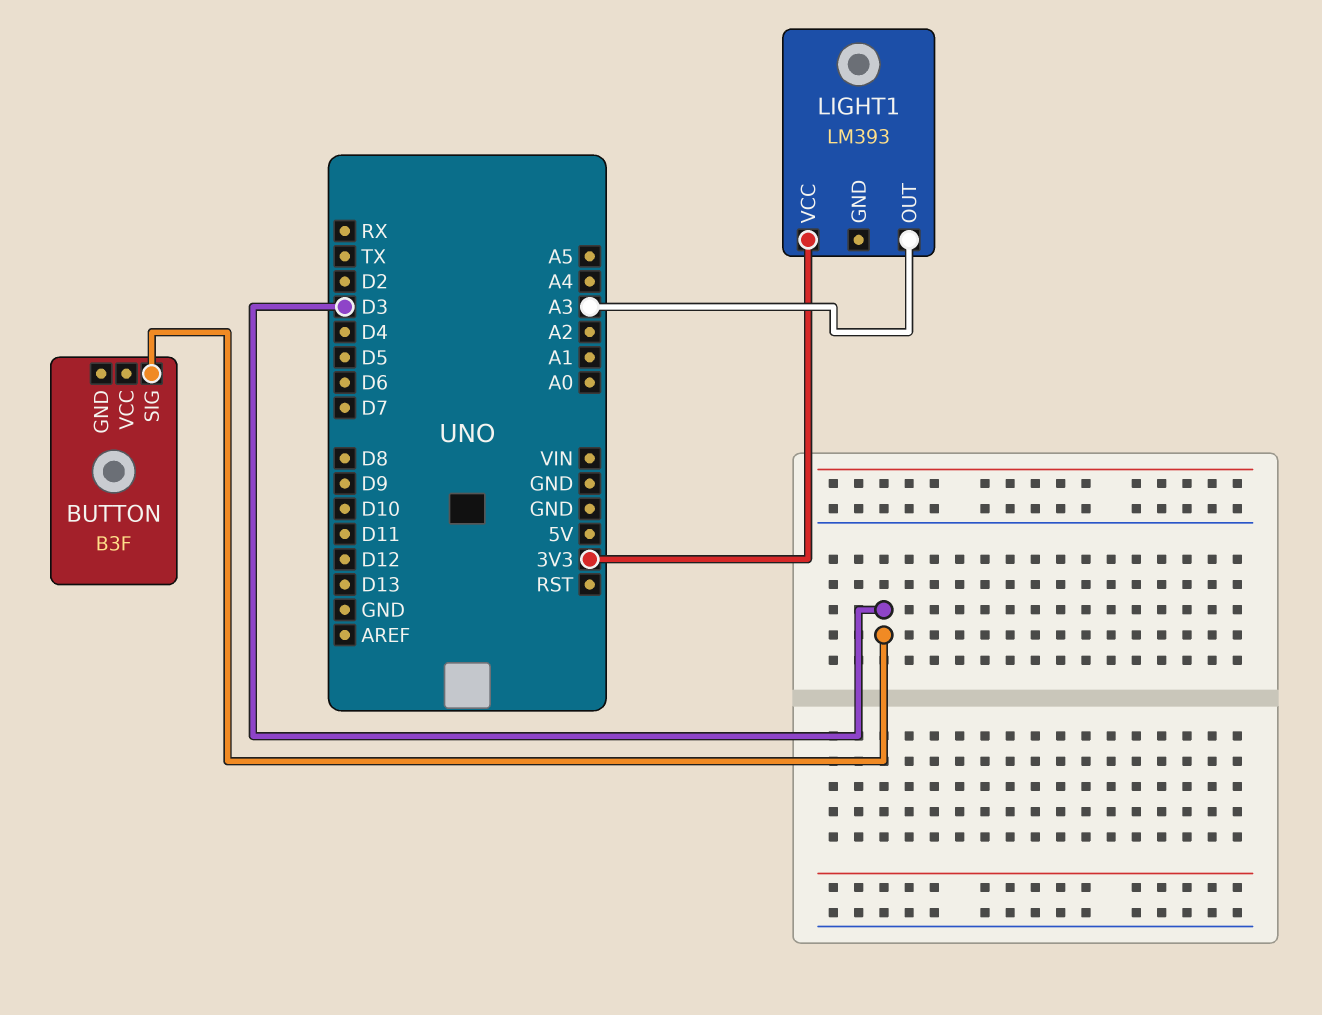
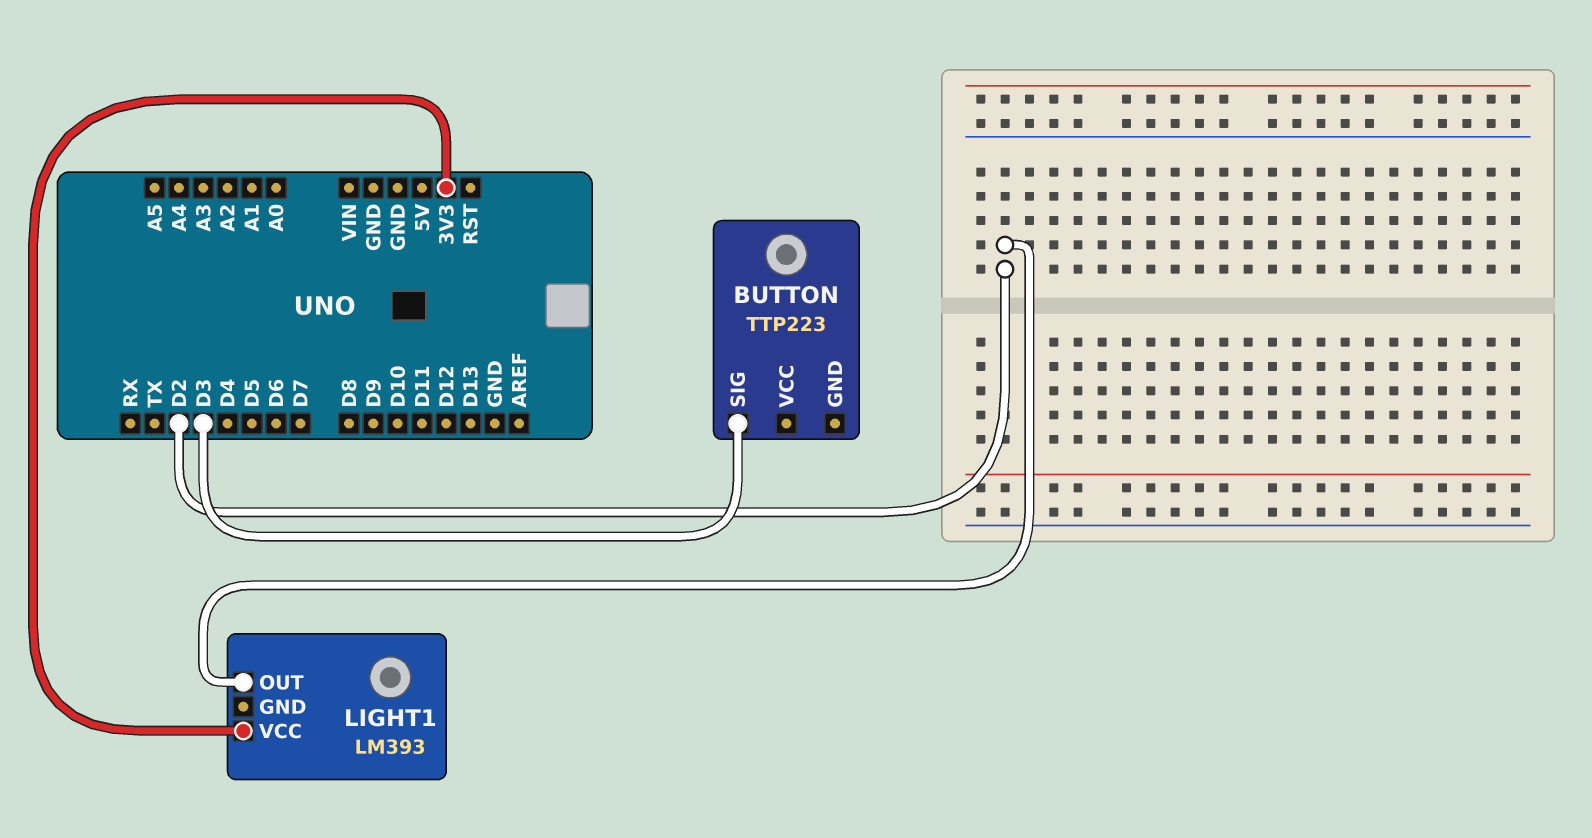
BUTTON: B3F -> TTP223
LIGHT1 pin OUT: A3 -> D2

